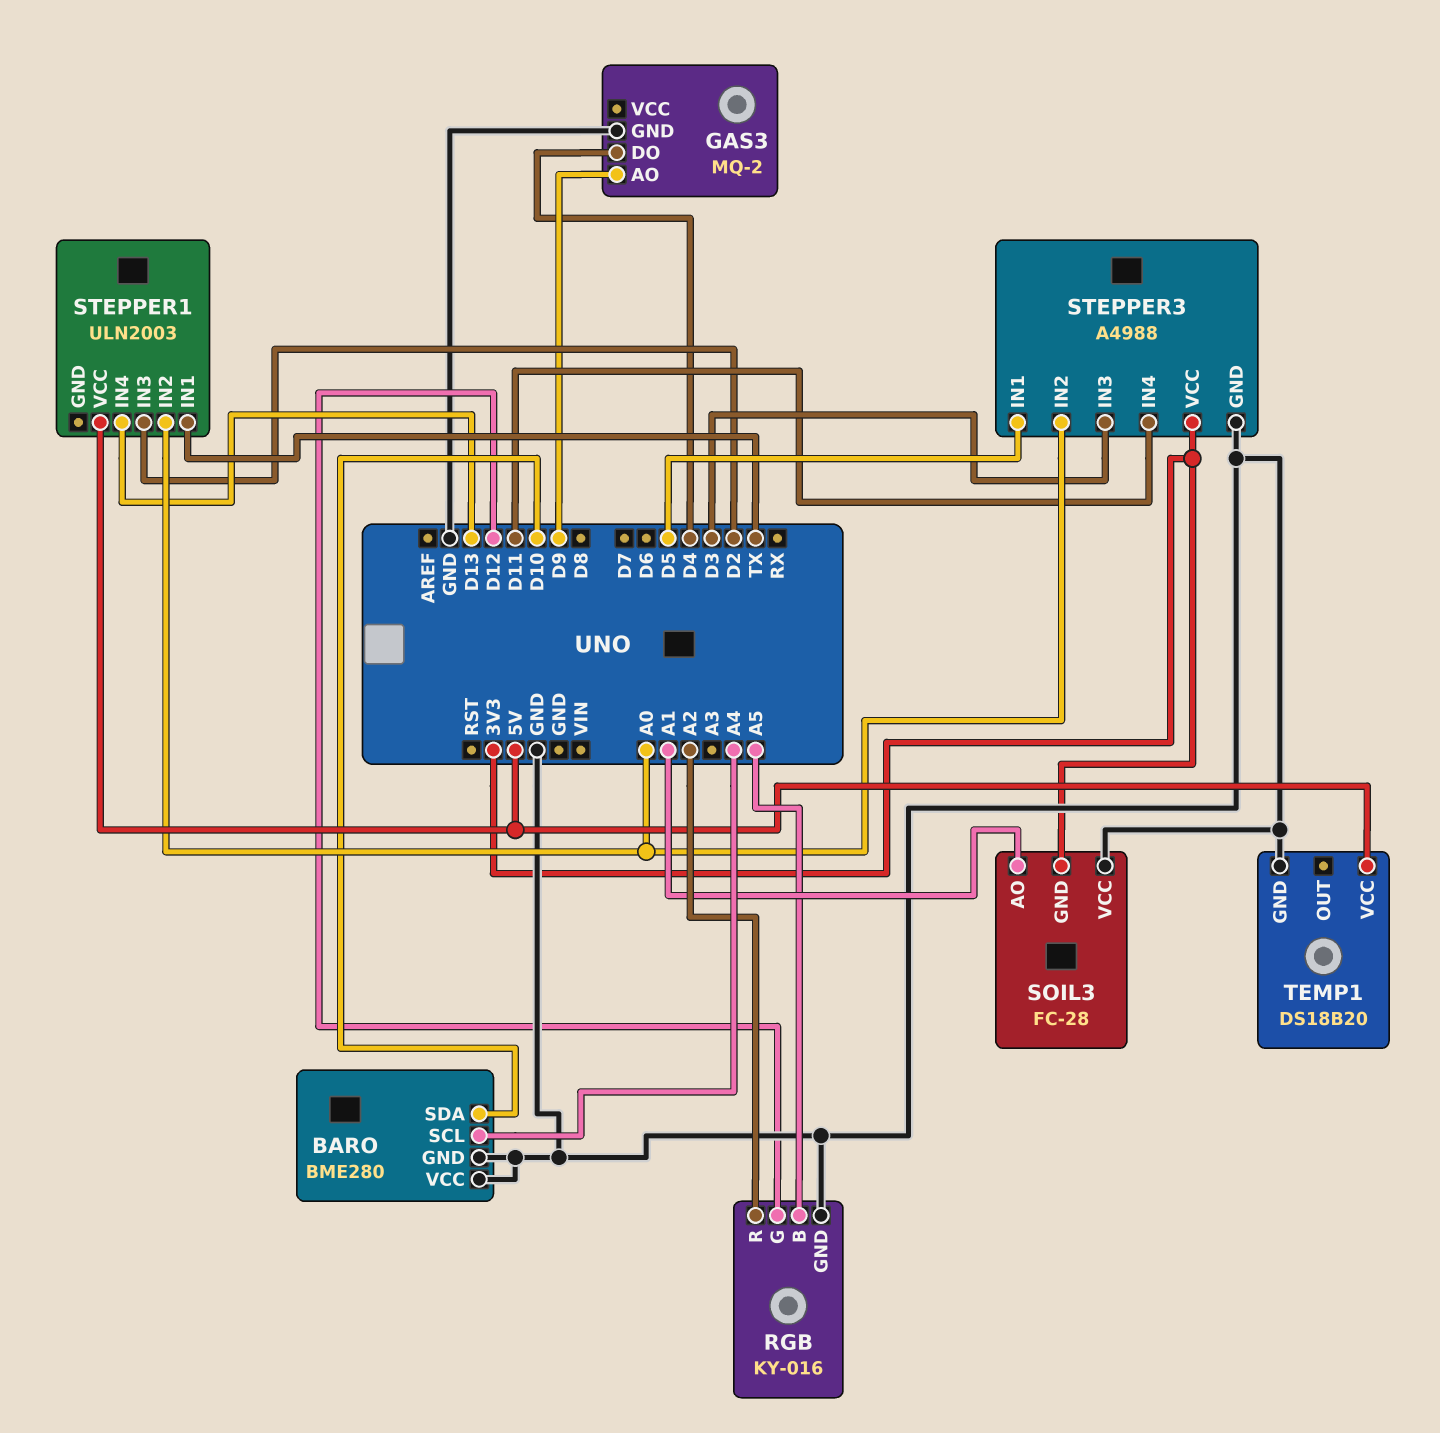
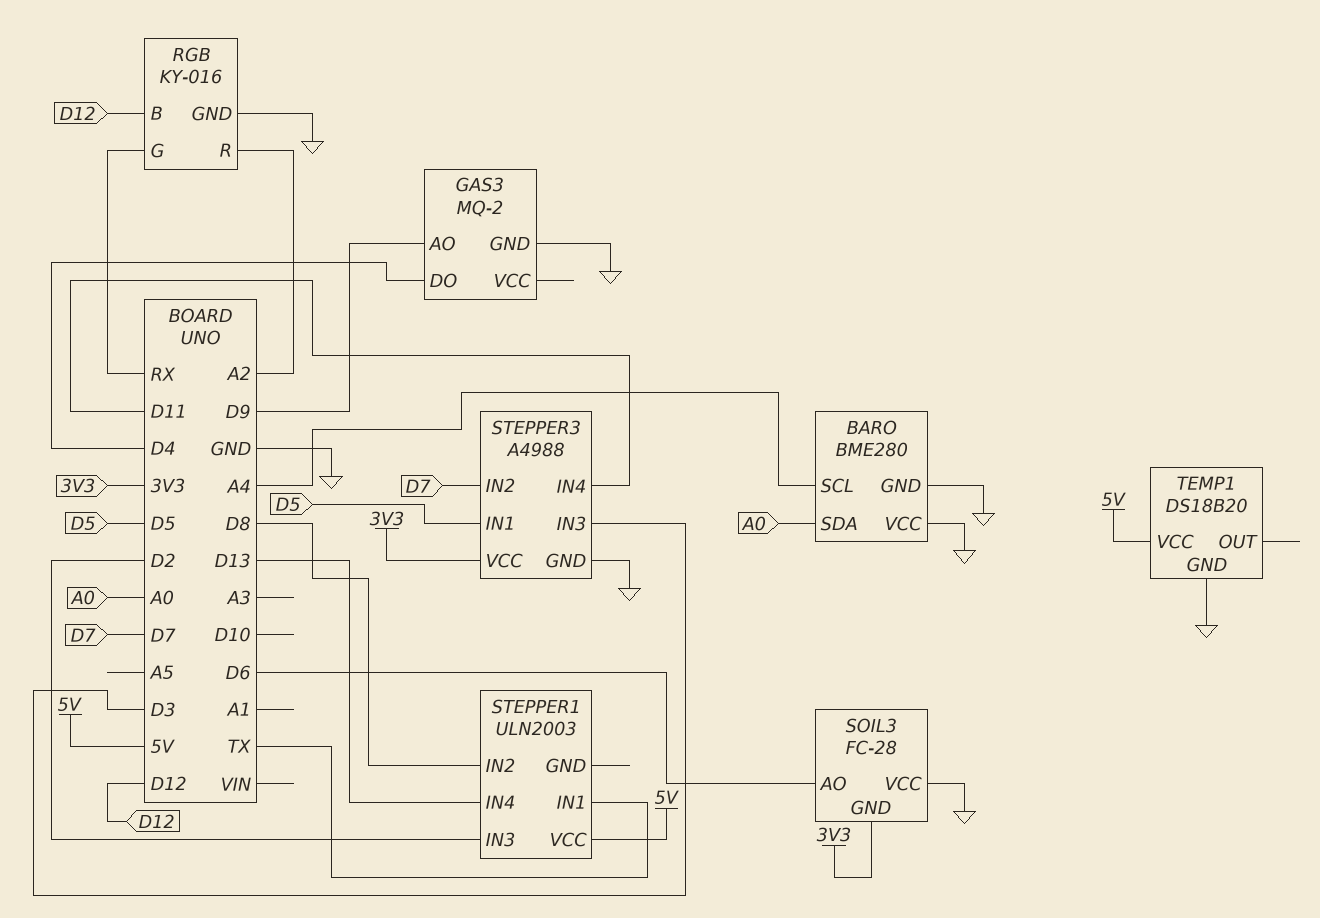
BARO pin SDA: D10 -> A0
RGB pin B: A5 -> D12
RGB pin G: D12 -> RX
SOIL3 pin AO: A1 -> D6
STEPPER1 pin IN2: A0 -> D8
STEPPER3 pin IN2: A0 -> D7

